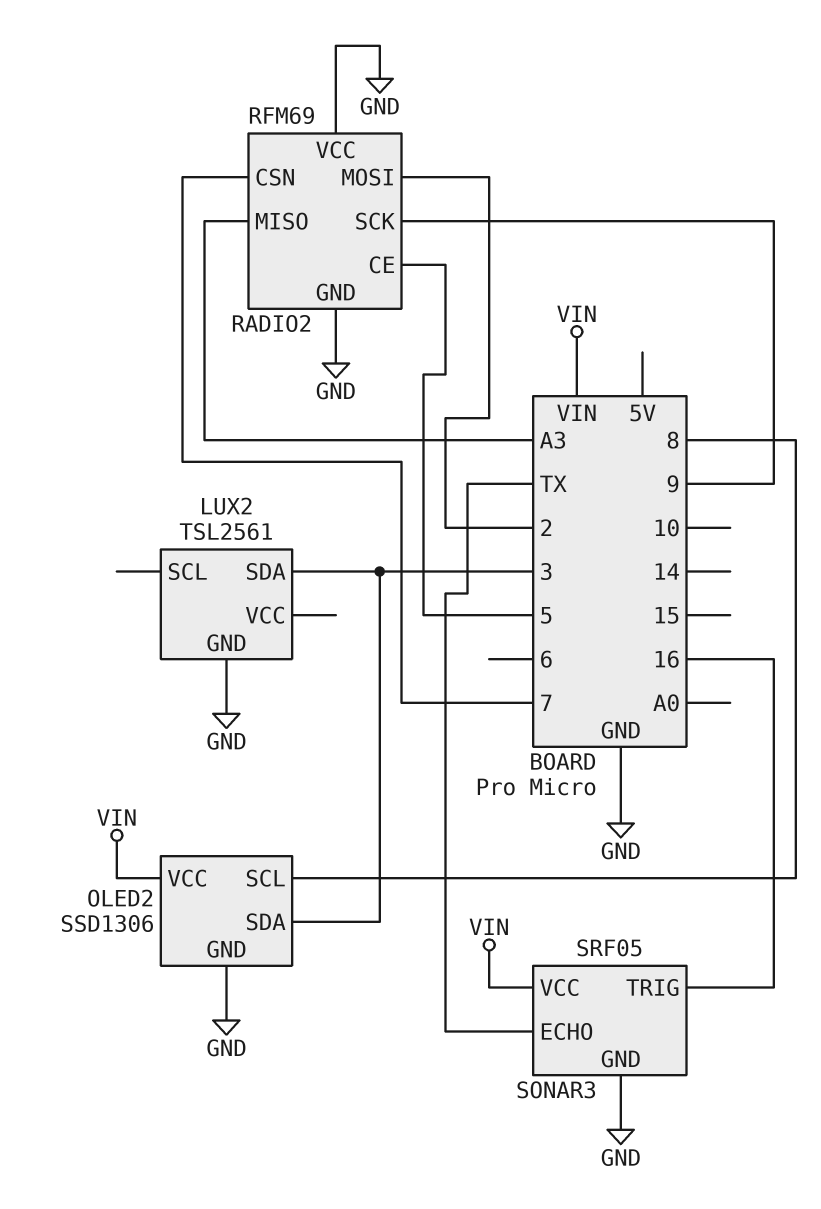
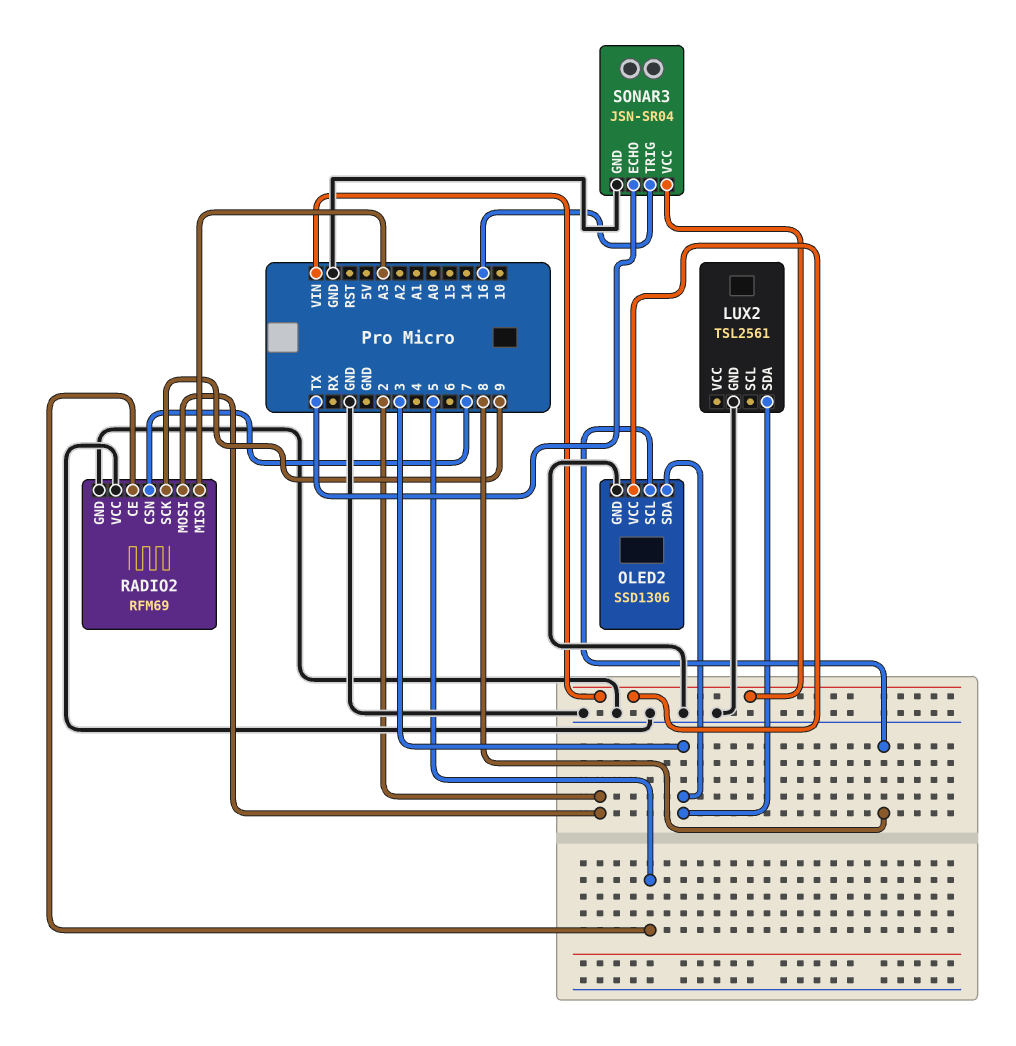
SONAR3: SRF05 -> JSN-SR04

